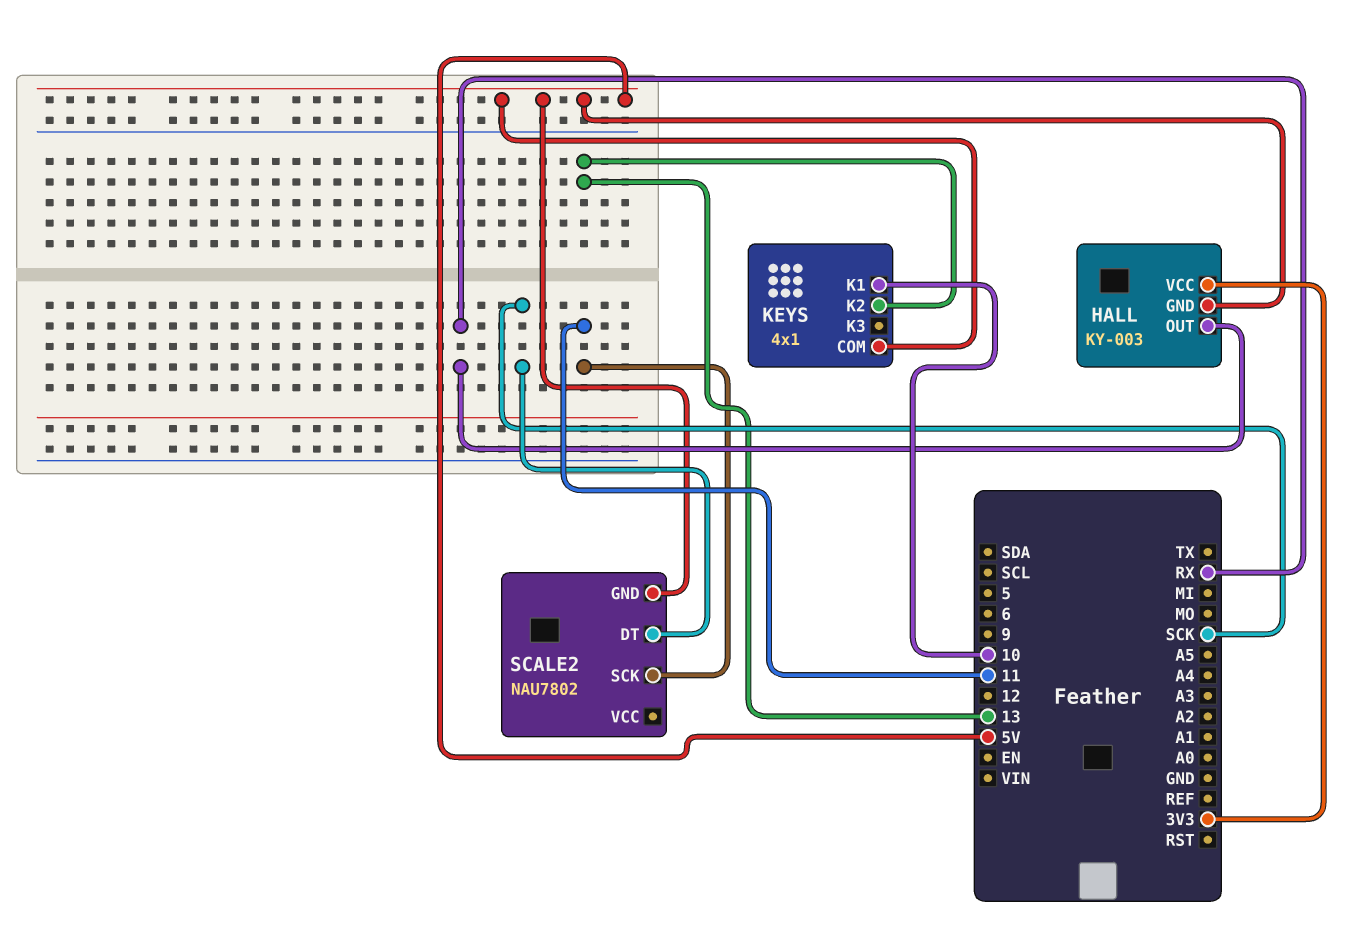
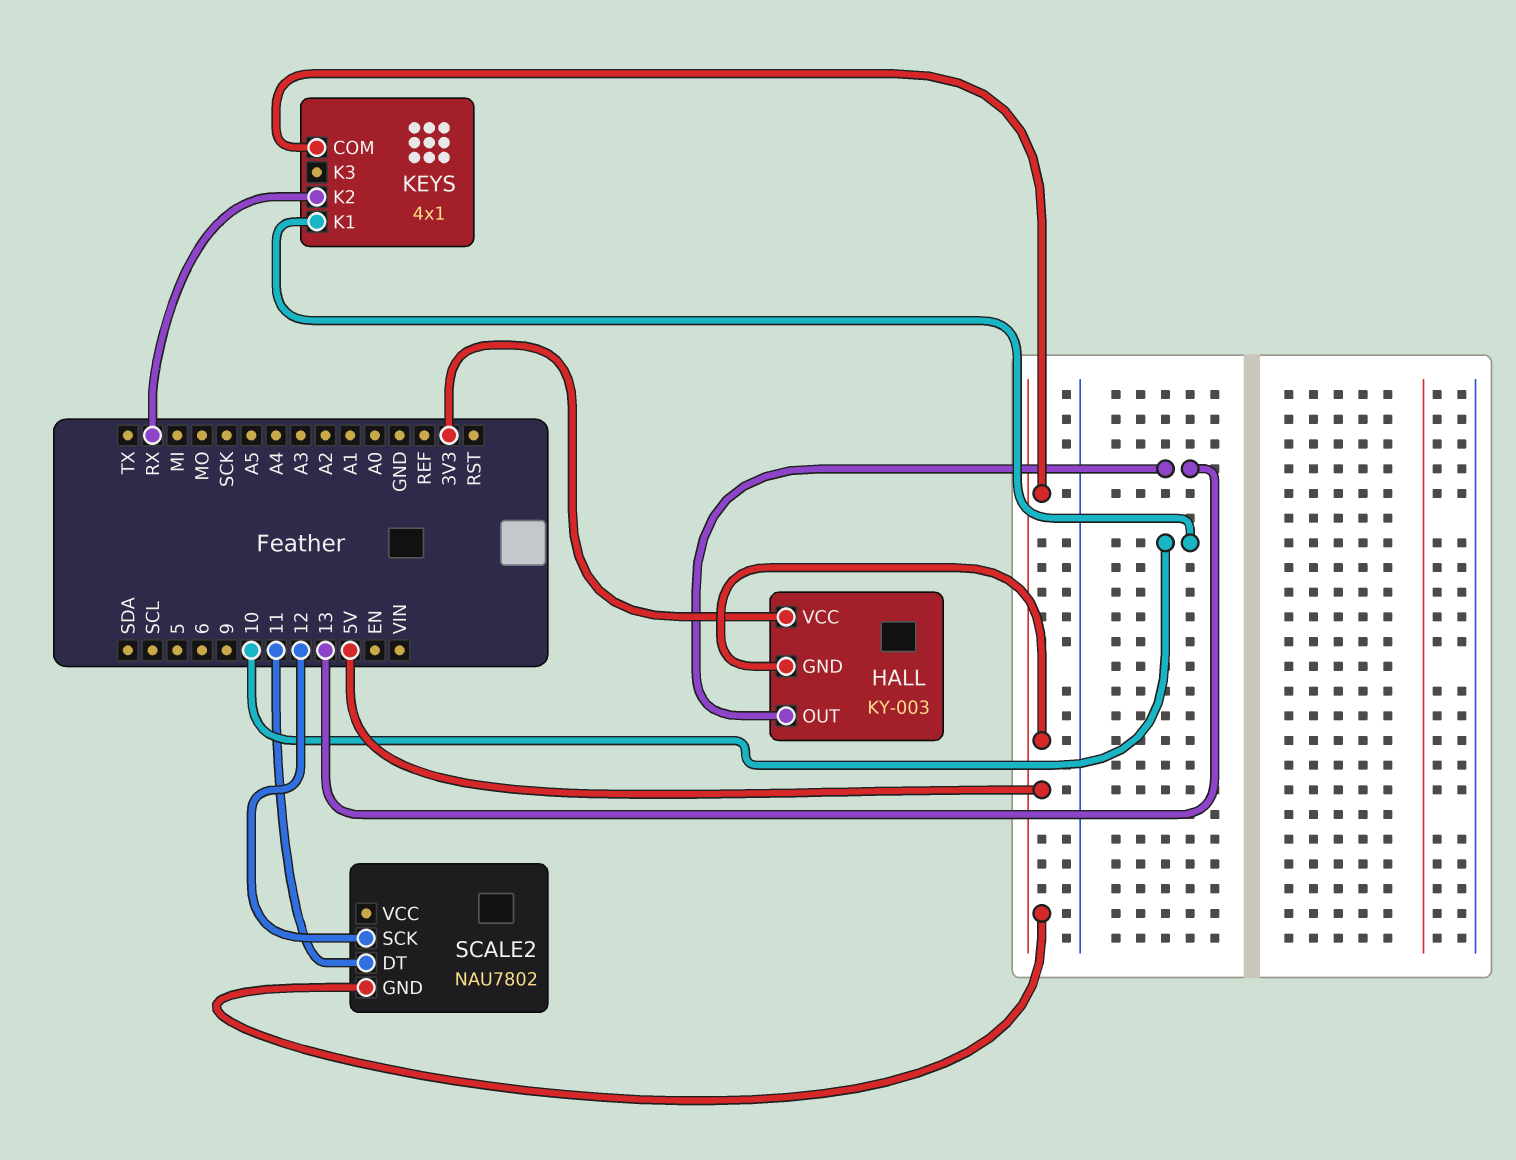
HALL pin OUT: RX -> 13
KEYS pin K2: 13 -> RX
SCALE2 pin DT: SCK -> 11
SCALE2 pin SCK: 11 -> 12

